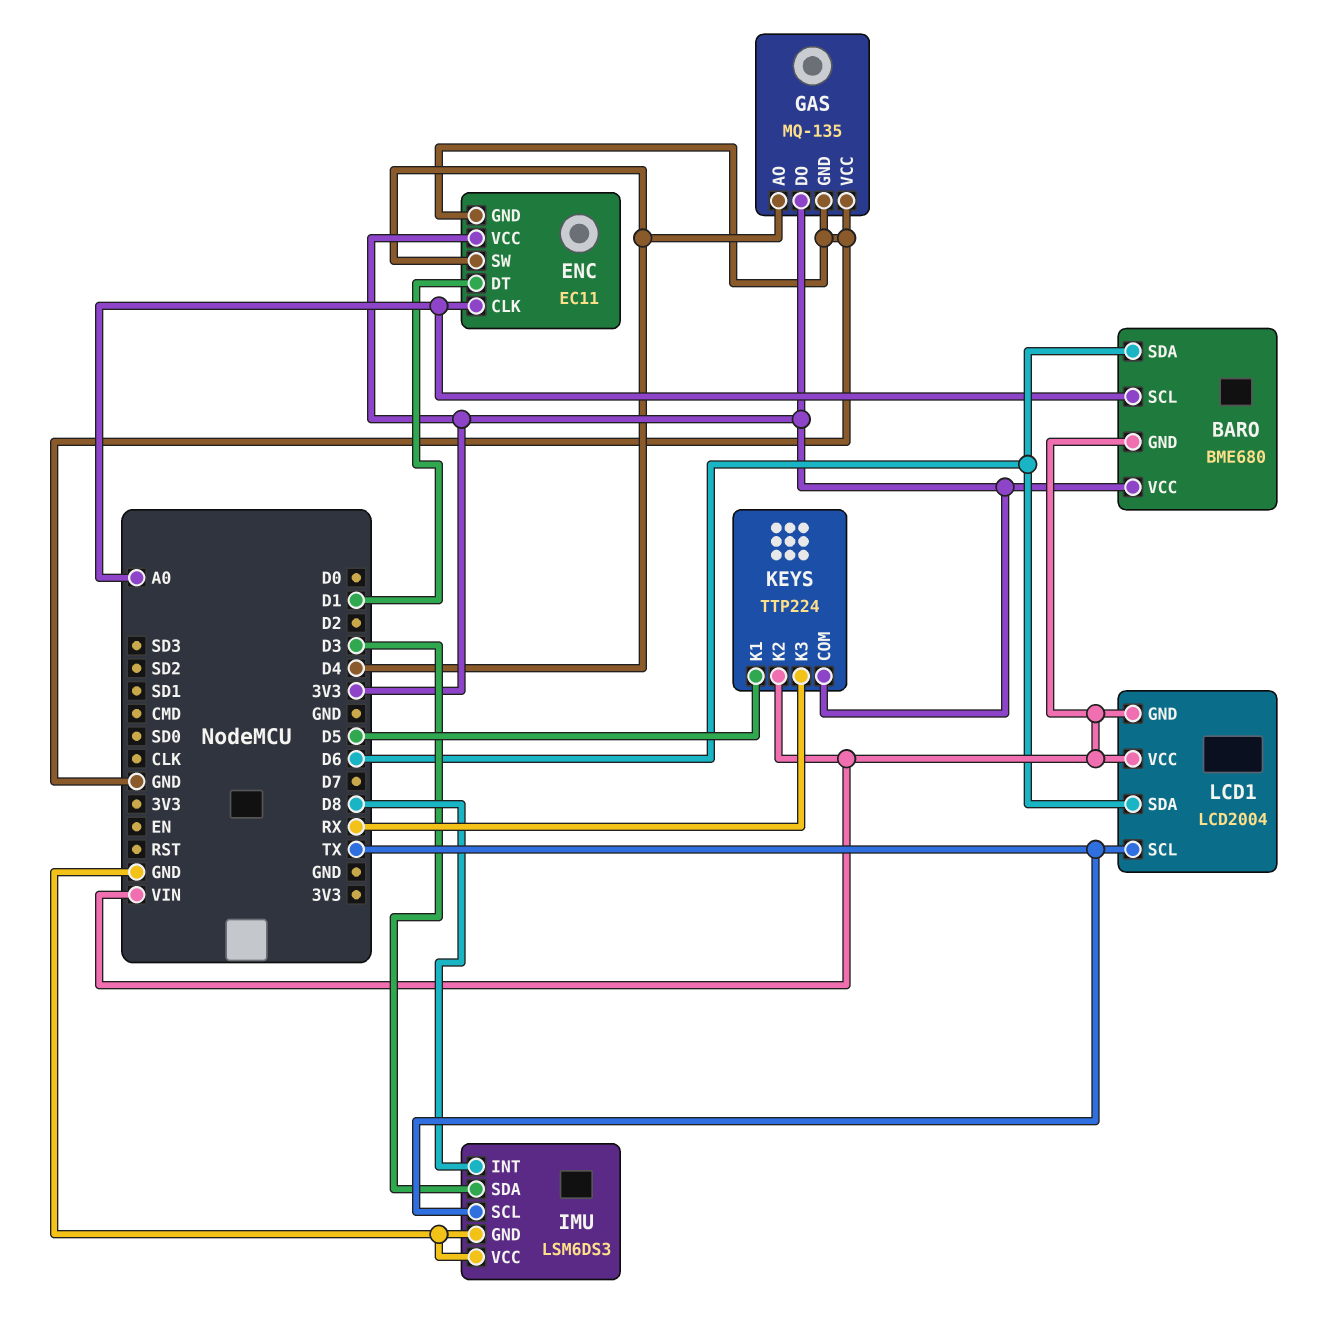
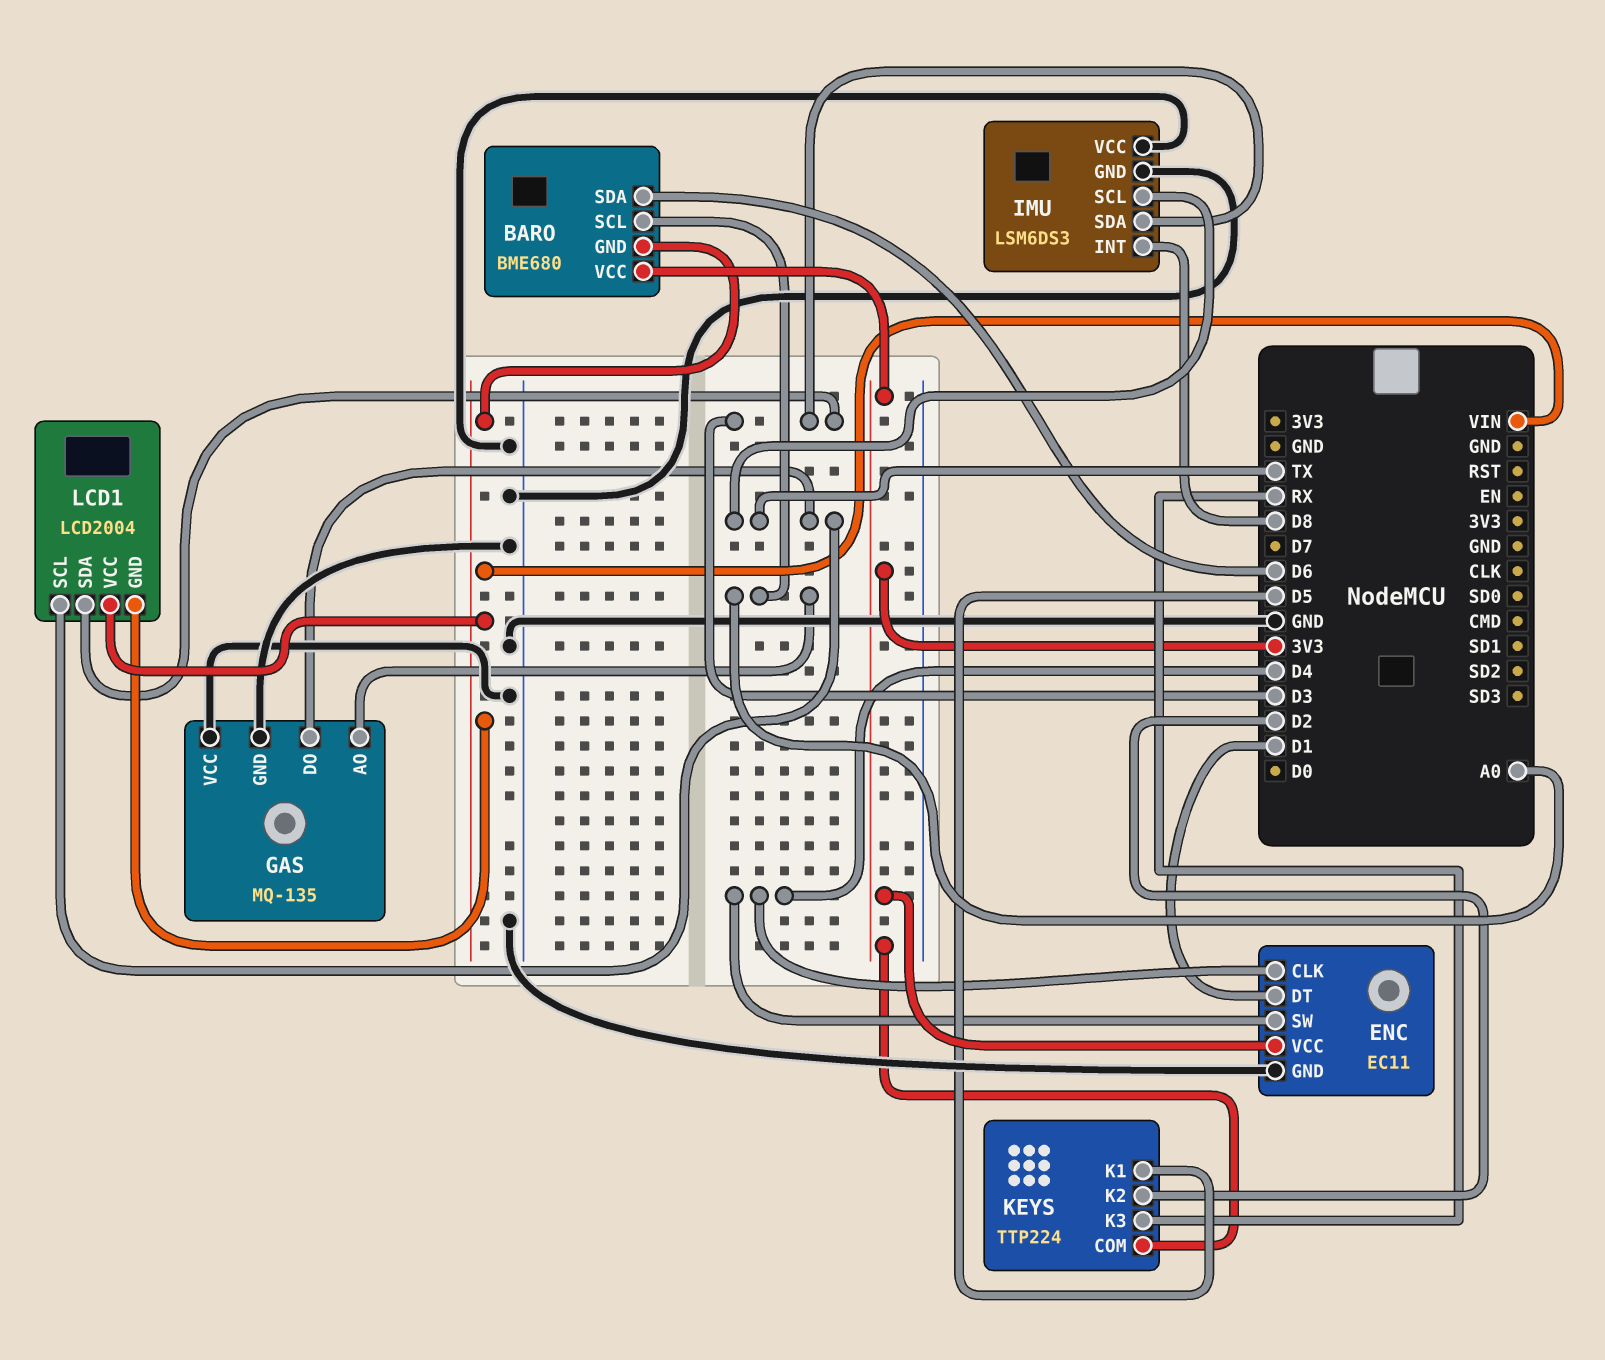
ENC pin CLK: A0 -> D4
GAS pin AO: D4 -> A0
GAS pin DO: 3V3 -> TX
KEYS pin K2: VIN -> D2
LCD1 pin SDA: D6 -> D3

